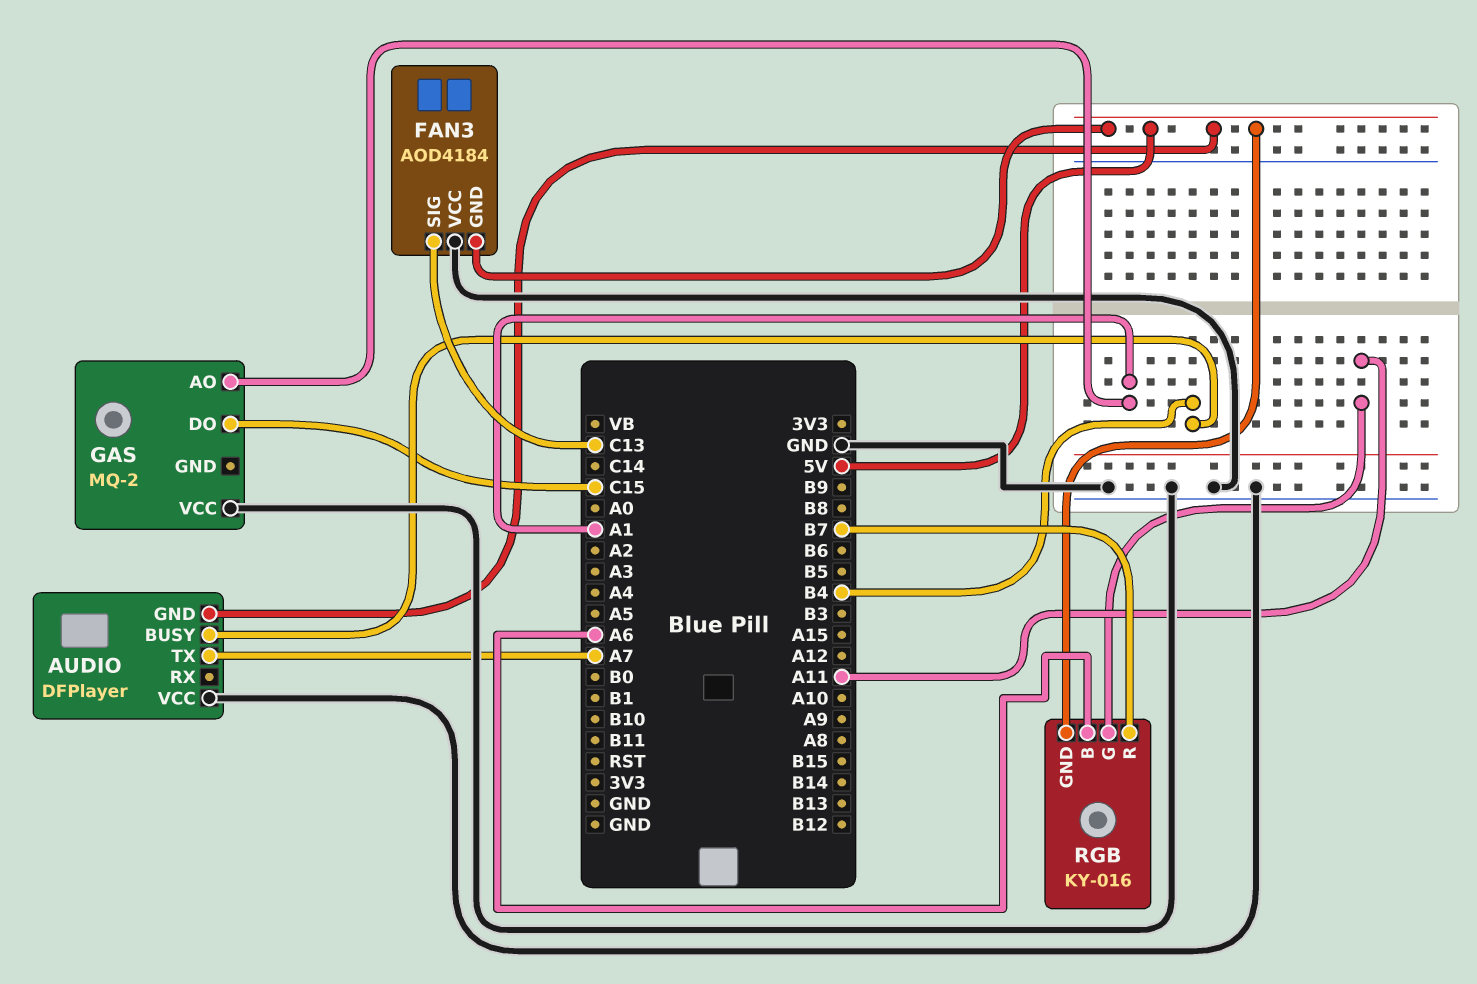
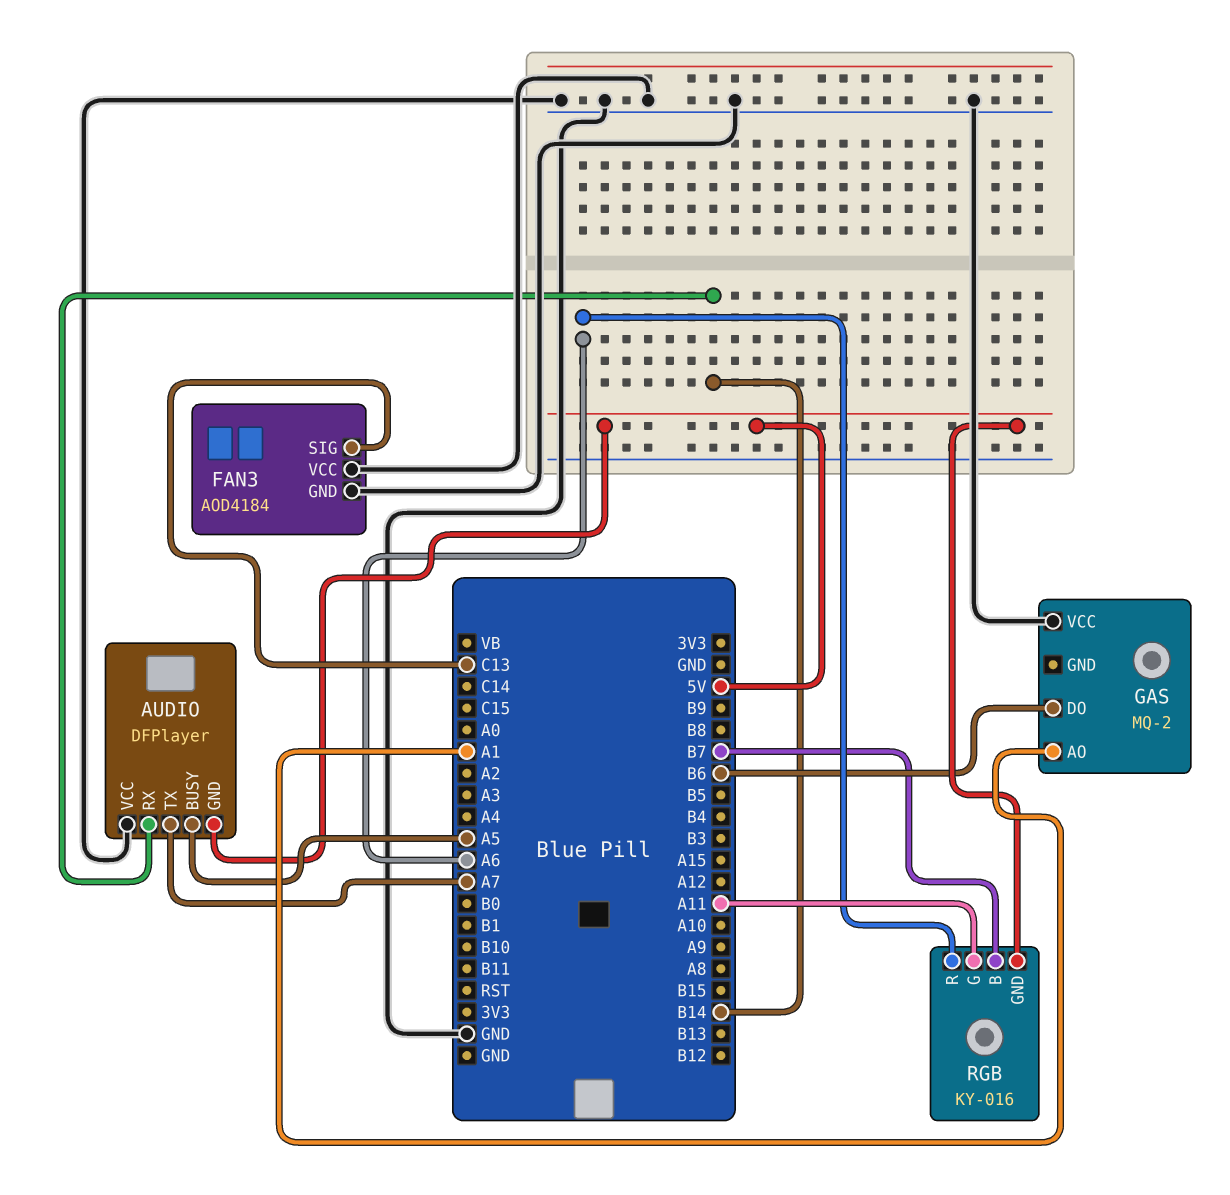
AUDIO pin BUSY: B4 -> A5
AUDIO pin RX: none -> B14
FAN3 pin GND: 5V -> GND
GAS pin DO: C15 -> B6
RGB pin B: A6 -> B7
RGB pin R: B7 -> A6

